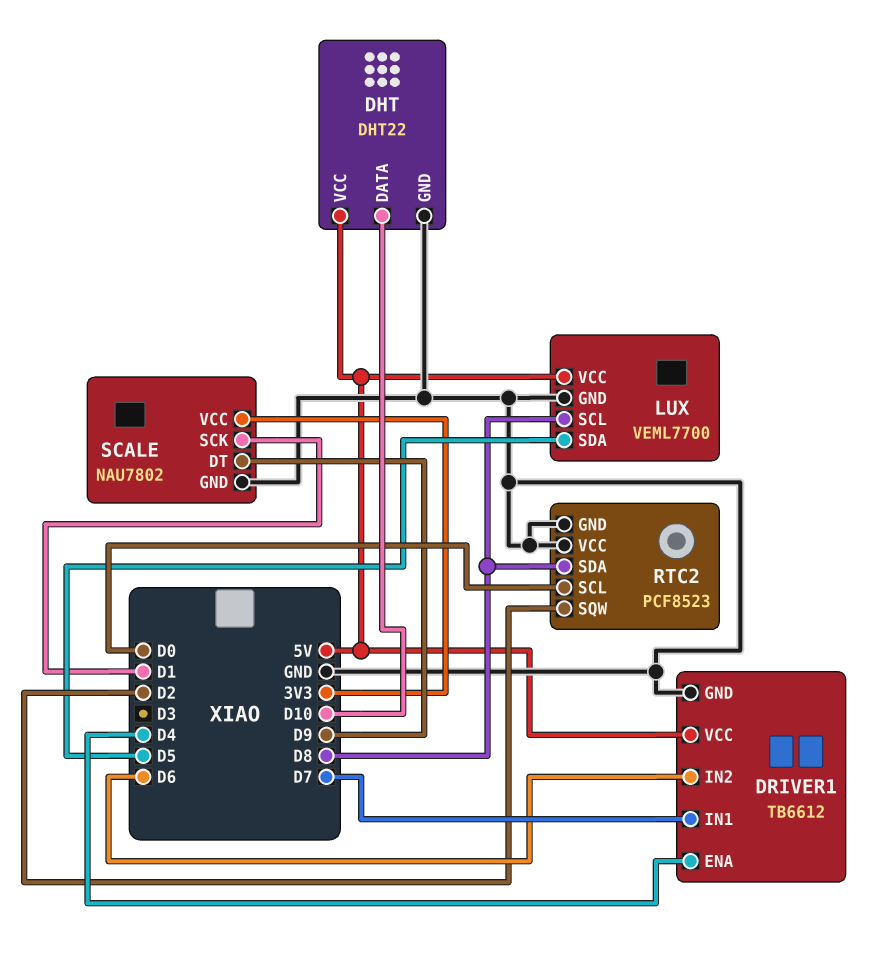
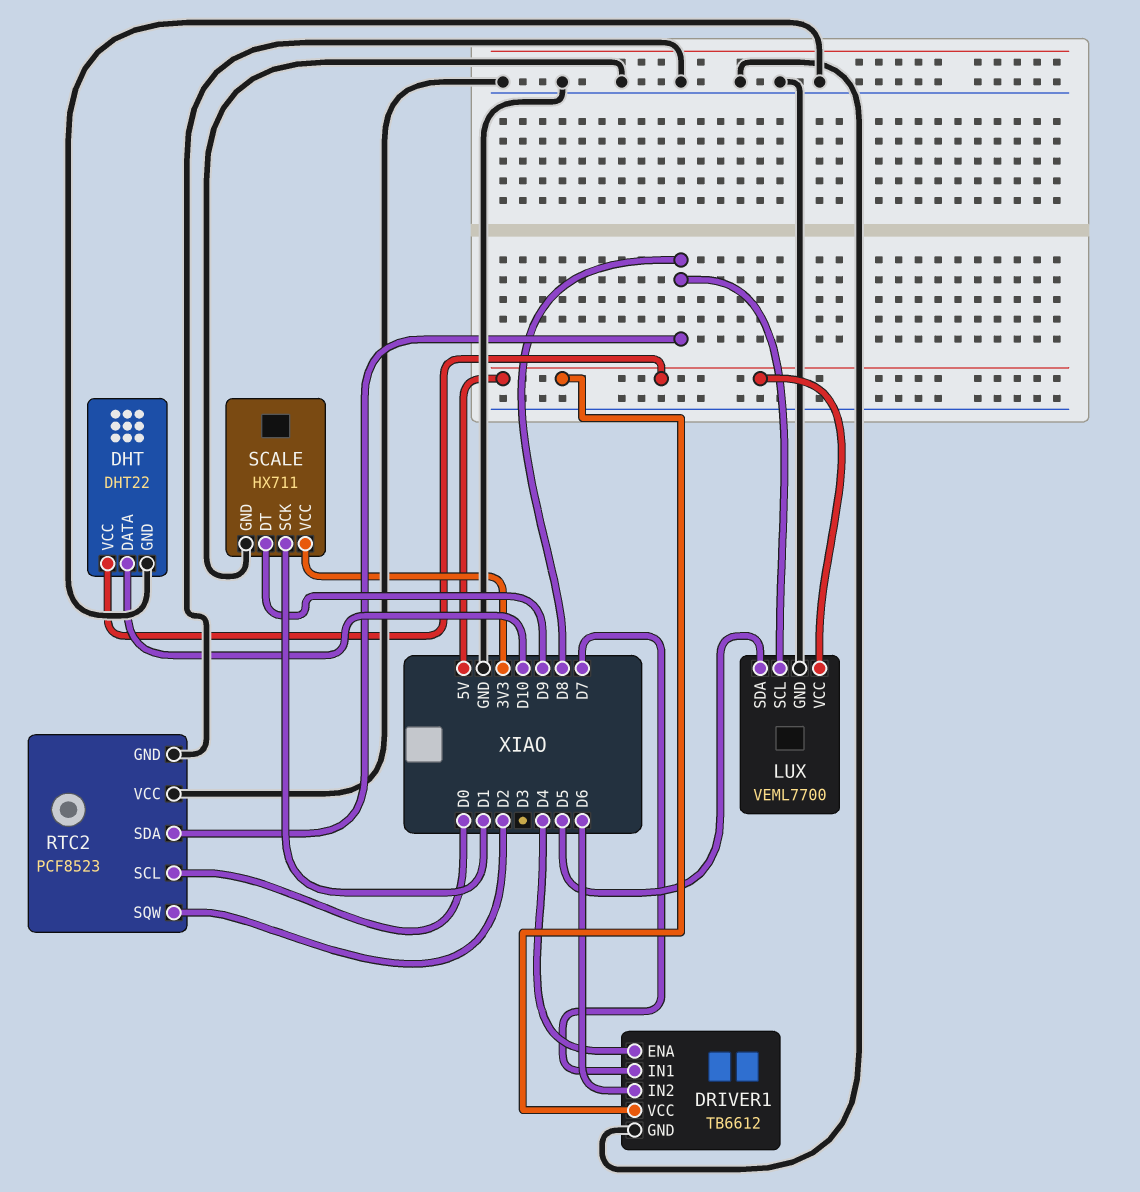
SCALE: NAU7802 -> HX711

